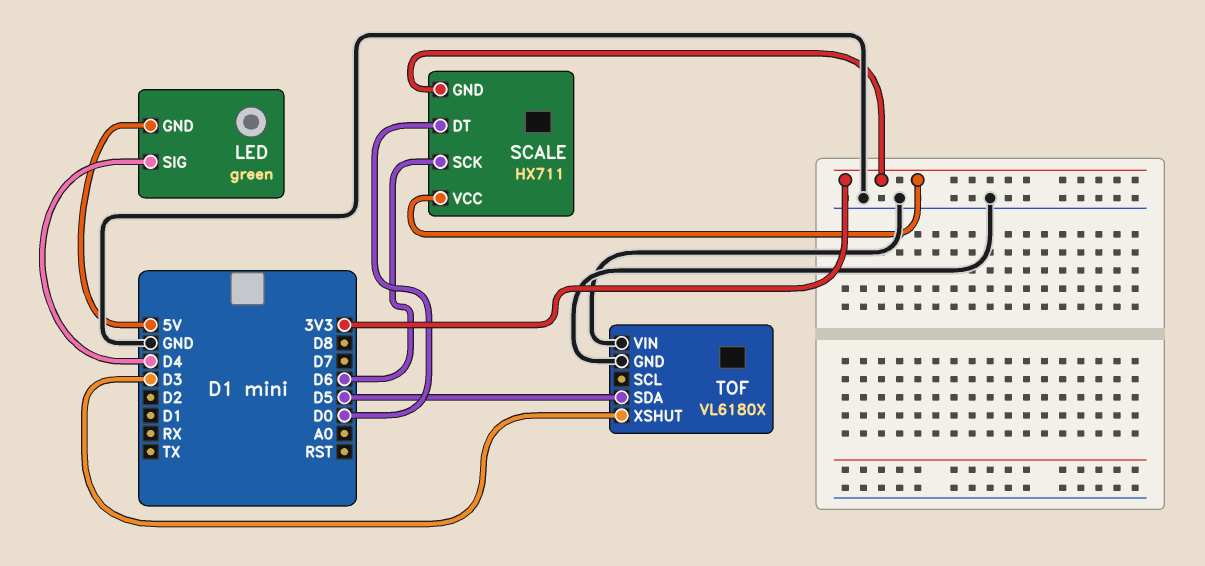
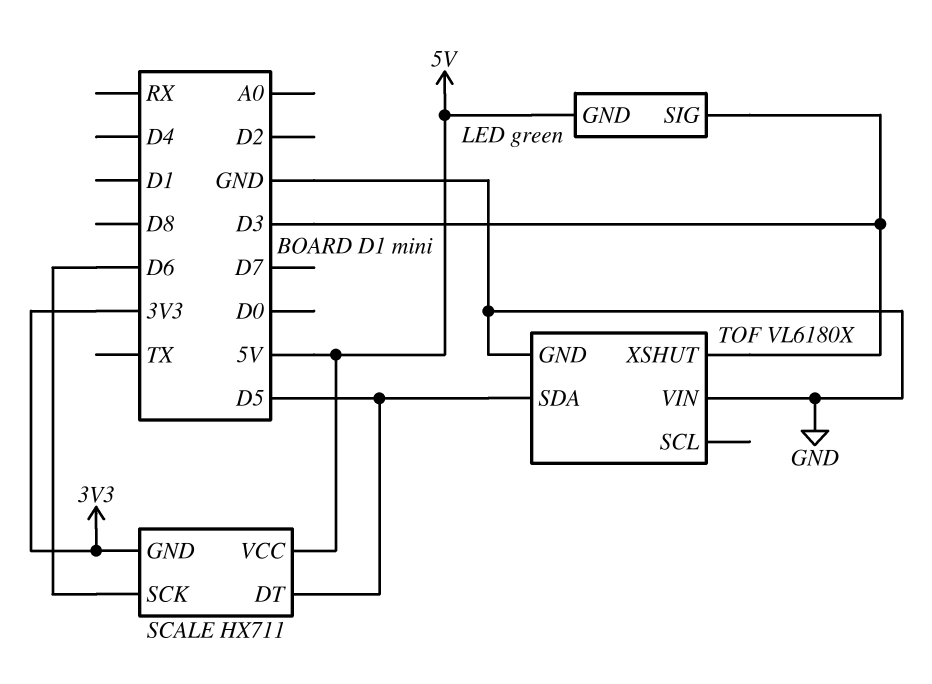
LED pin SIG: D4 -> D3
SCALE pin DT: D0 -> D5
SCALE pin VCC: 3V3 -> 5V

